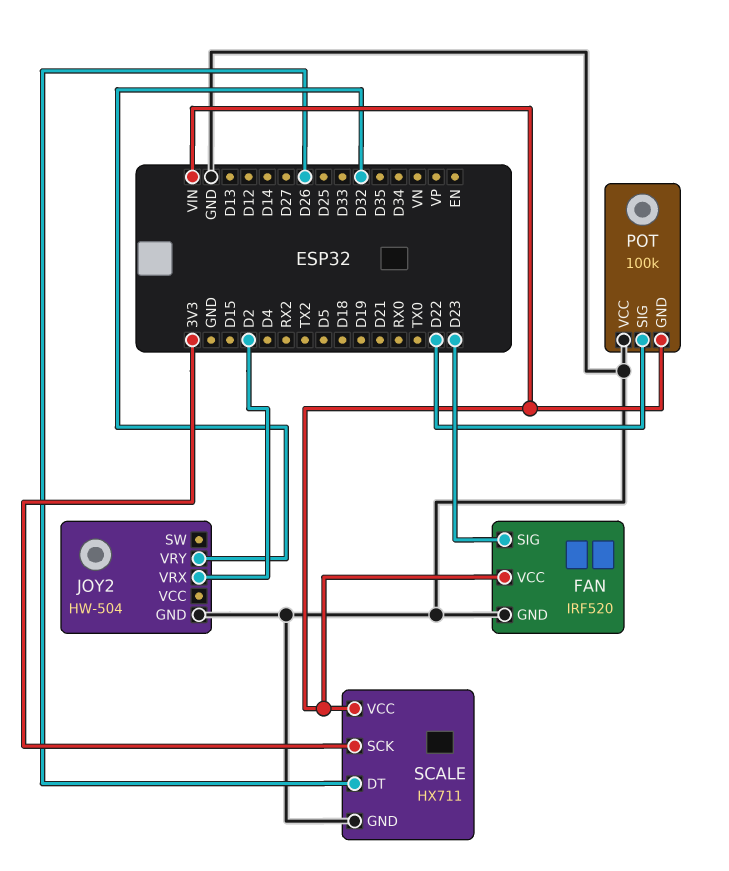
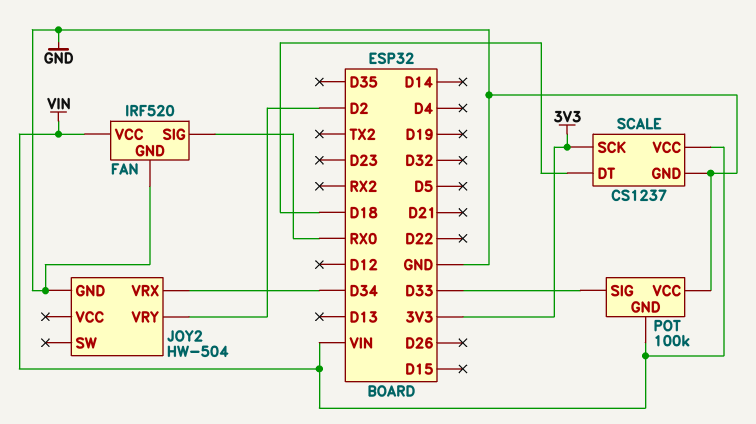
FAN pin SIG: D23 -> RX0
JOY2 pin VRX: D2 -> D34
JOY2 pin VRY: D32 -> D2
POT pin SIG: D22 -> D33
SCALE: HX711 -> CS1237
SCALE pin DT: D26 -> D18

